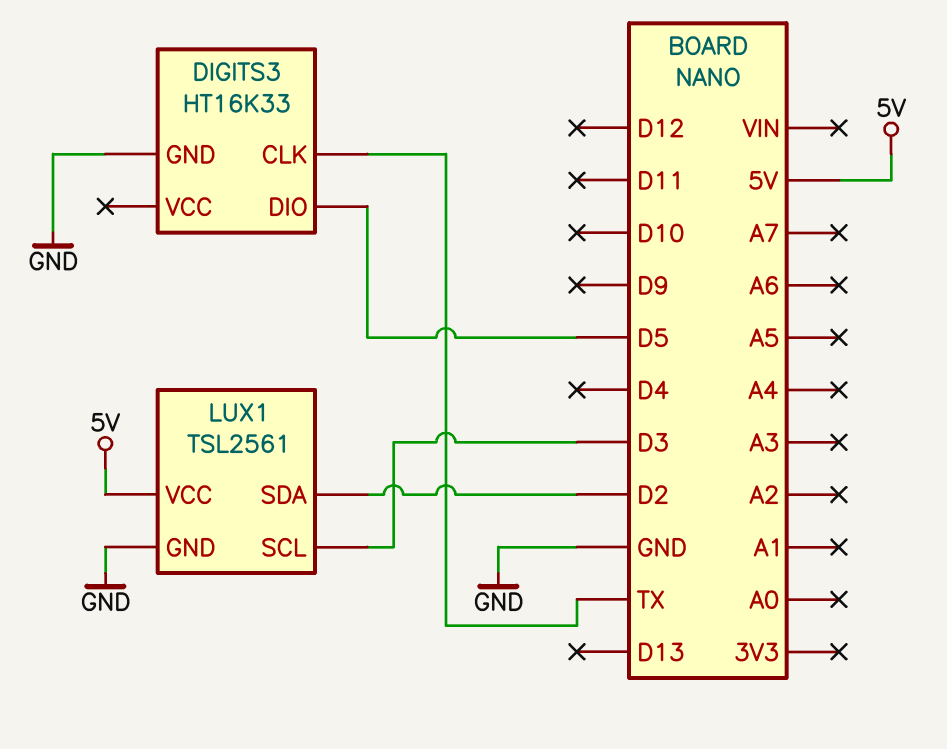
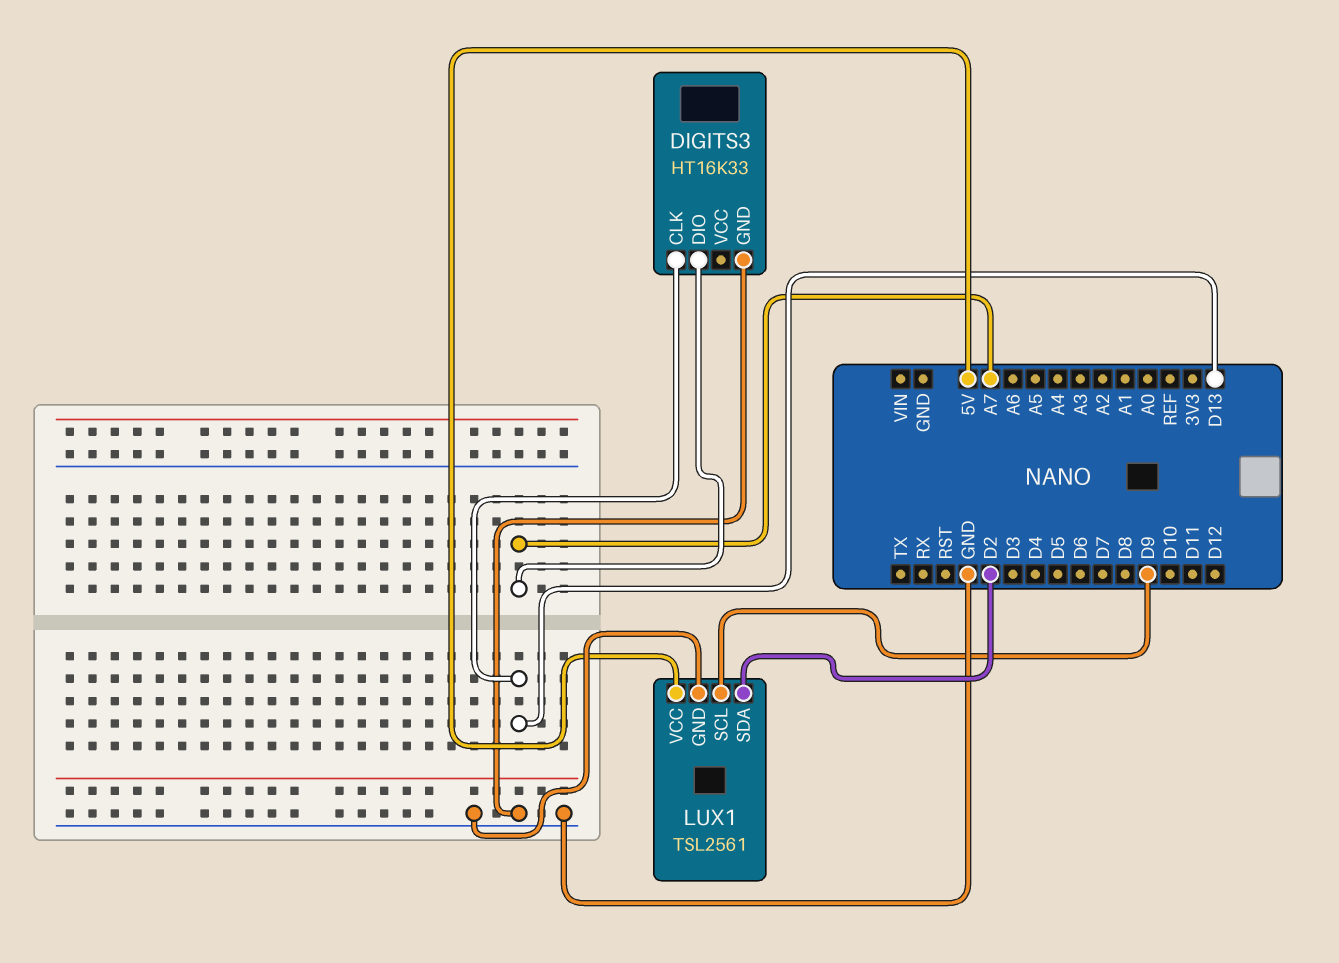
DIGITS3 pin CLK: TX -> D13
DIGITS3 pin DIO: D5 -> A7
LUX1 pin SCL: D3 -> D9

